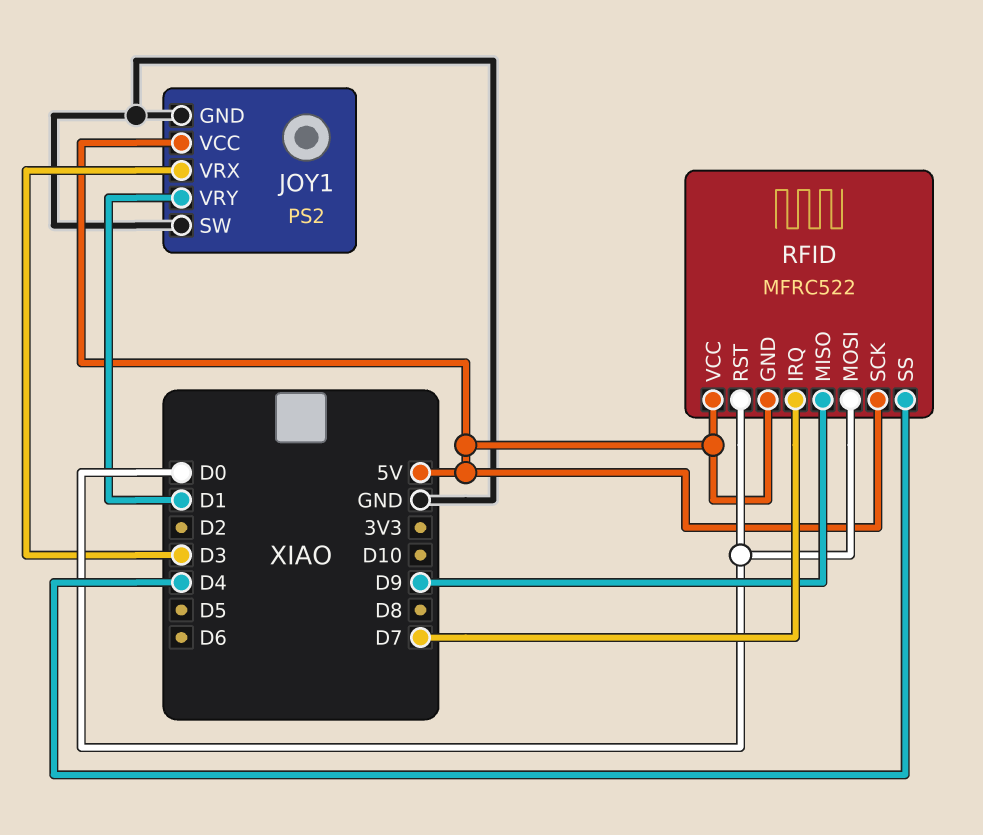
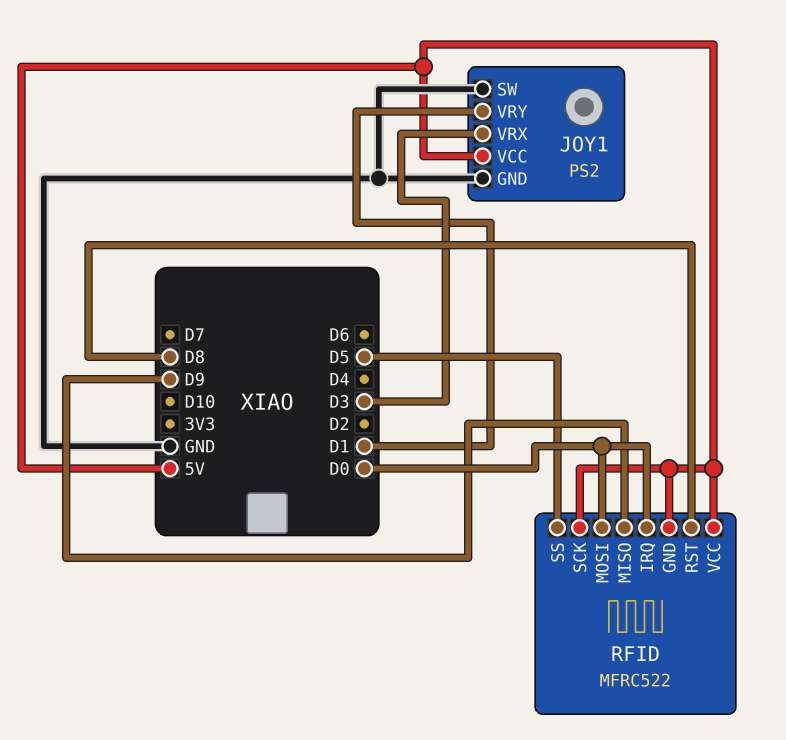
RFID pin IRQ: D7 -> D0
RFID pin RST: D0 -> D8
RFID pin SS: D4 -> D5

